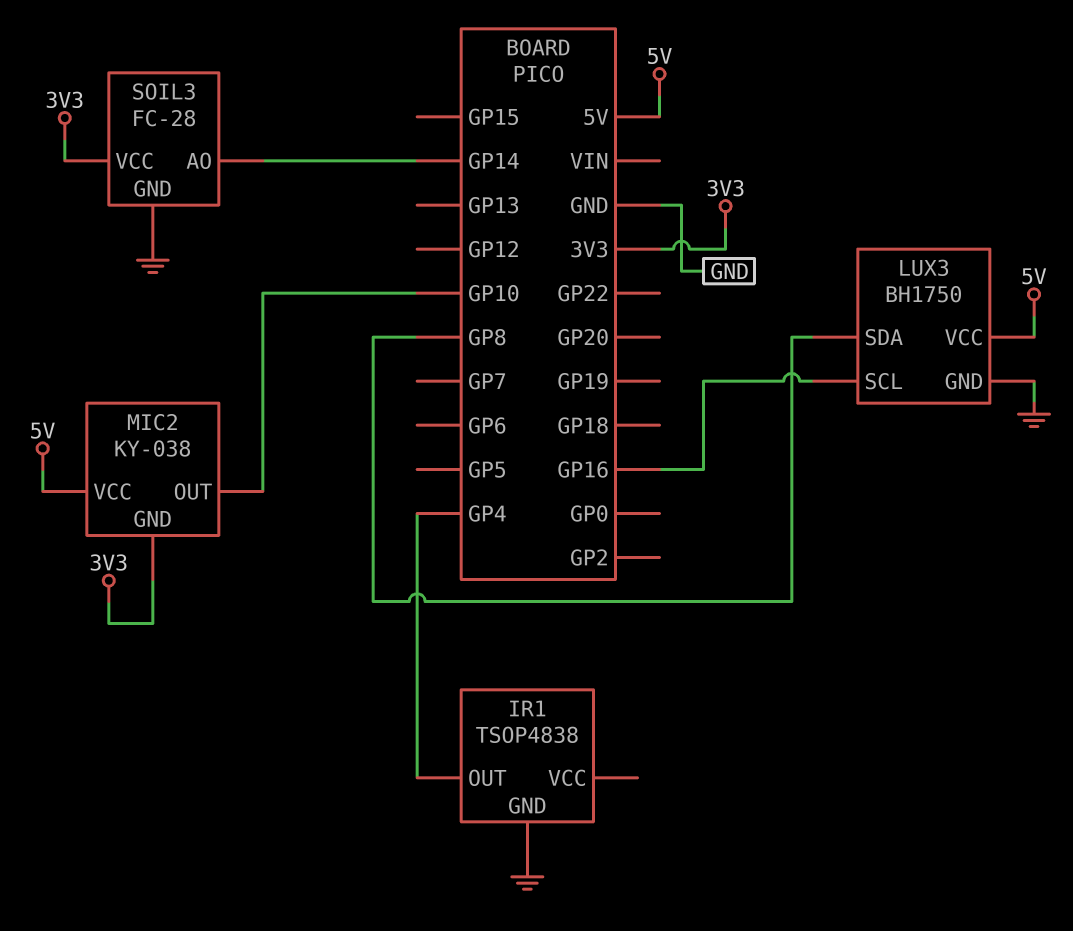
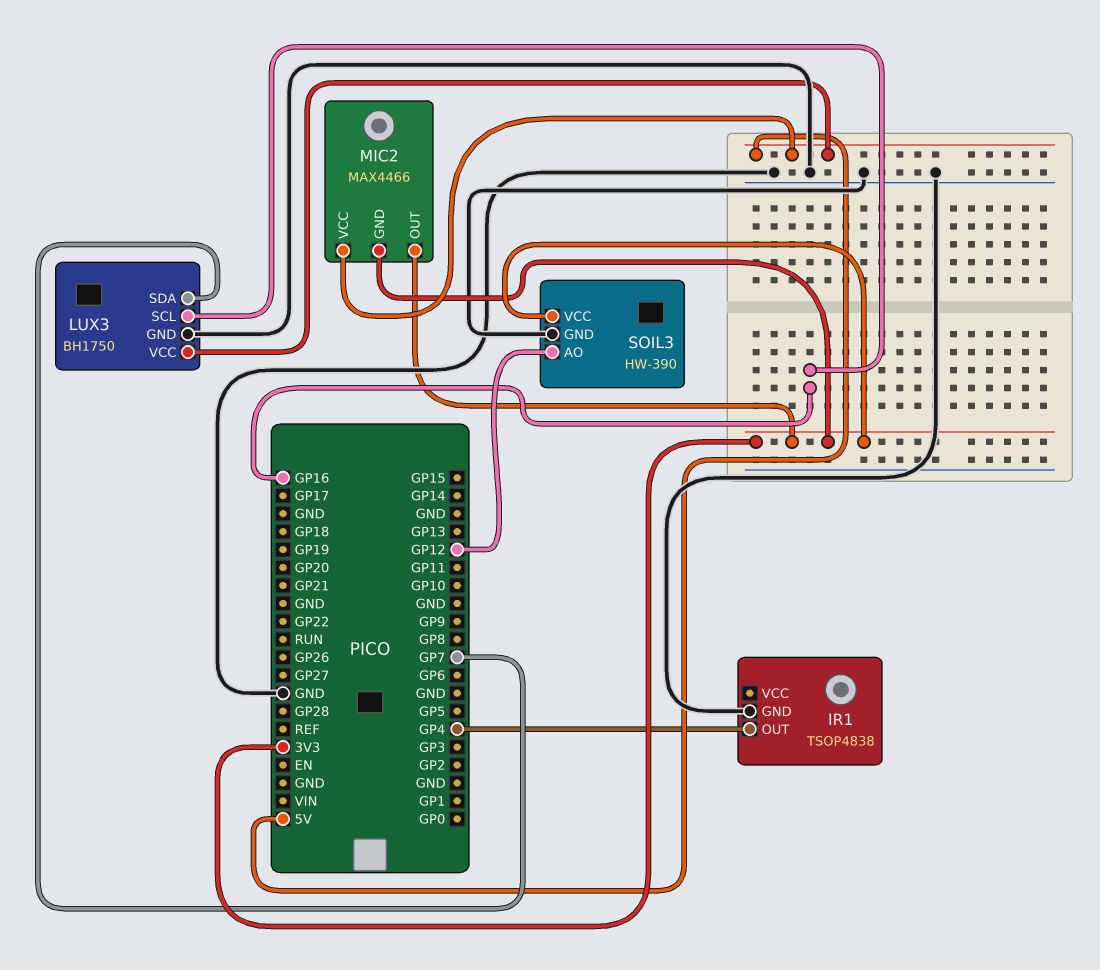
LUX3 pin SDA: GP8 -> GP7
MIC2: KY-038 -> MAX4466
MIC2 pin OUT: GP10 -> 3V3
SOIL3: FC-28 -> HW-390
SOIL3 pin AO: GP14 -> GP12

